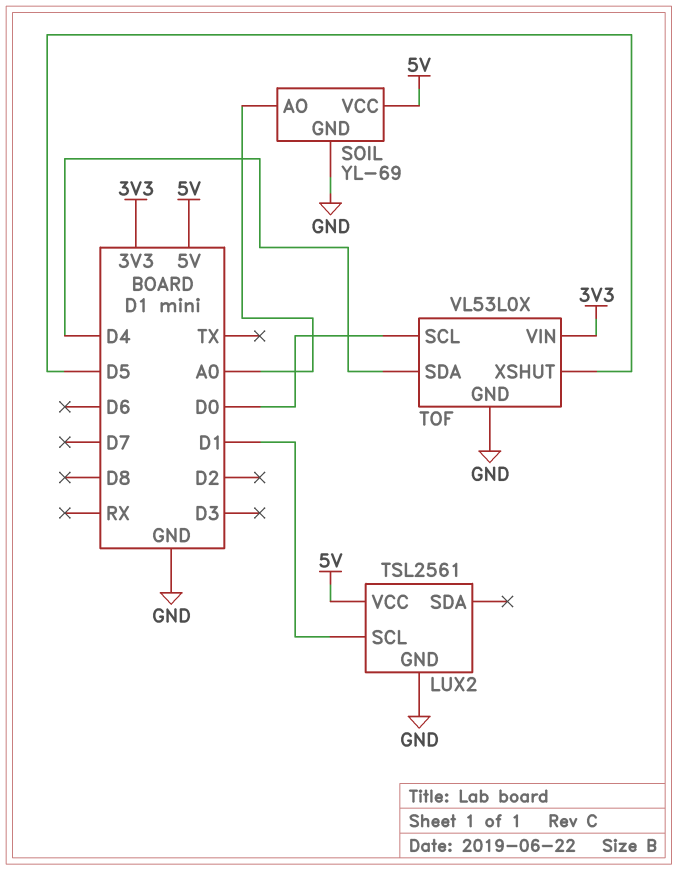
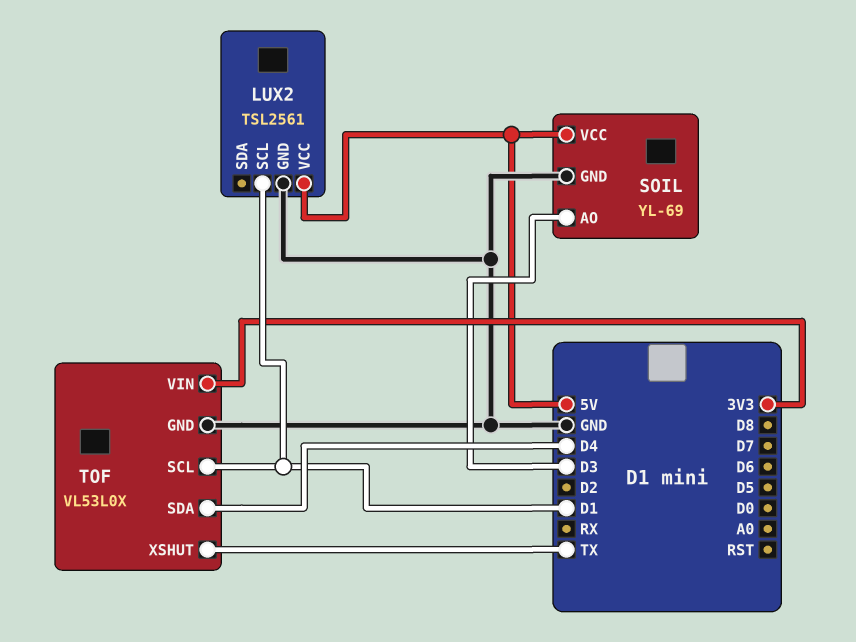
SOIL pin AO: A0 -> D3
TOF pin SCL: D0 -> D1
TOF pin XSHUT: D5 -> TX

